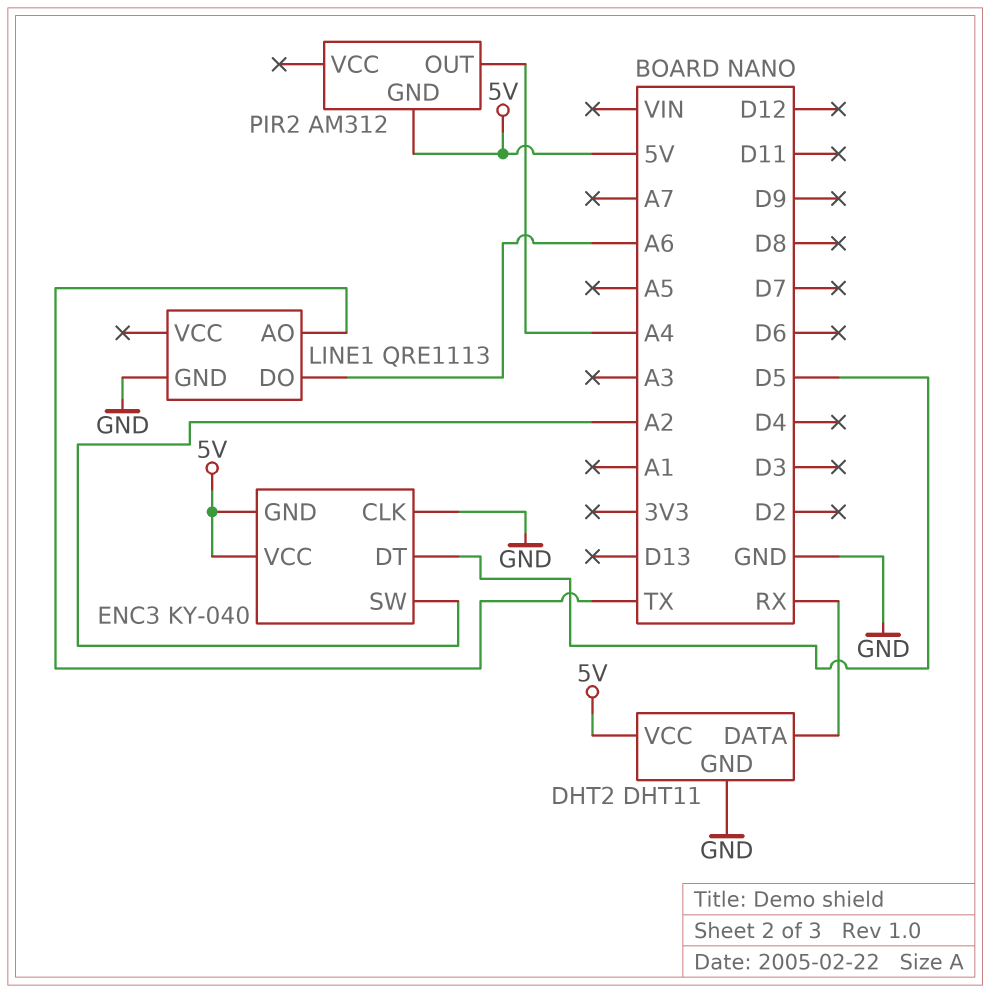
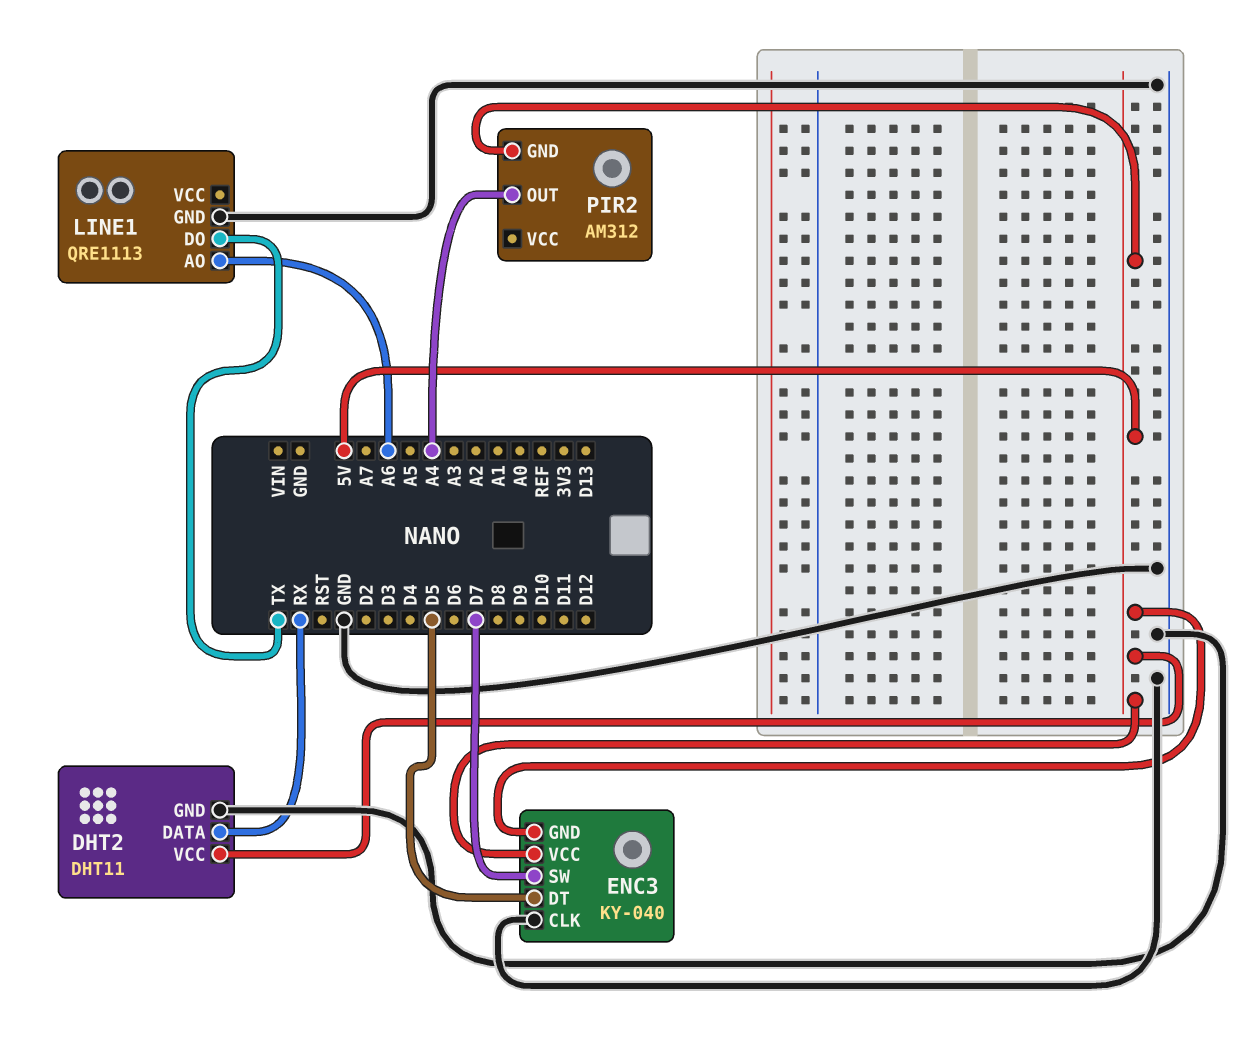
ENC3 pin SW: A2 -> D7
LINE1 pin AO: TX -> A6
LINE1 pin DO: A6 -> TX

